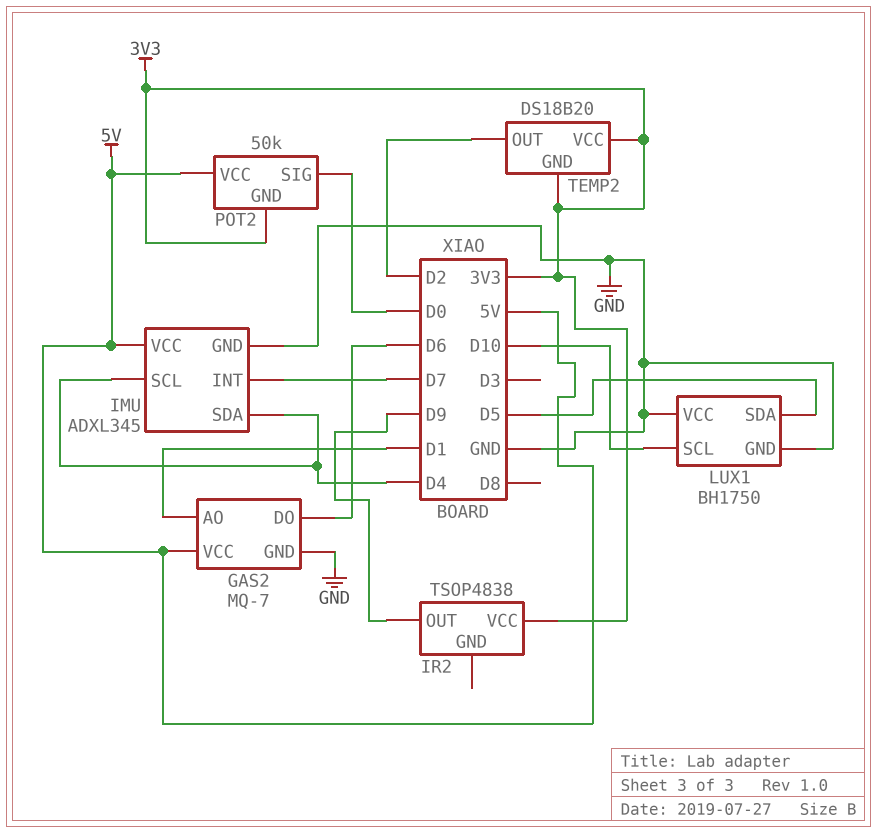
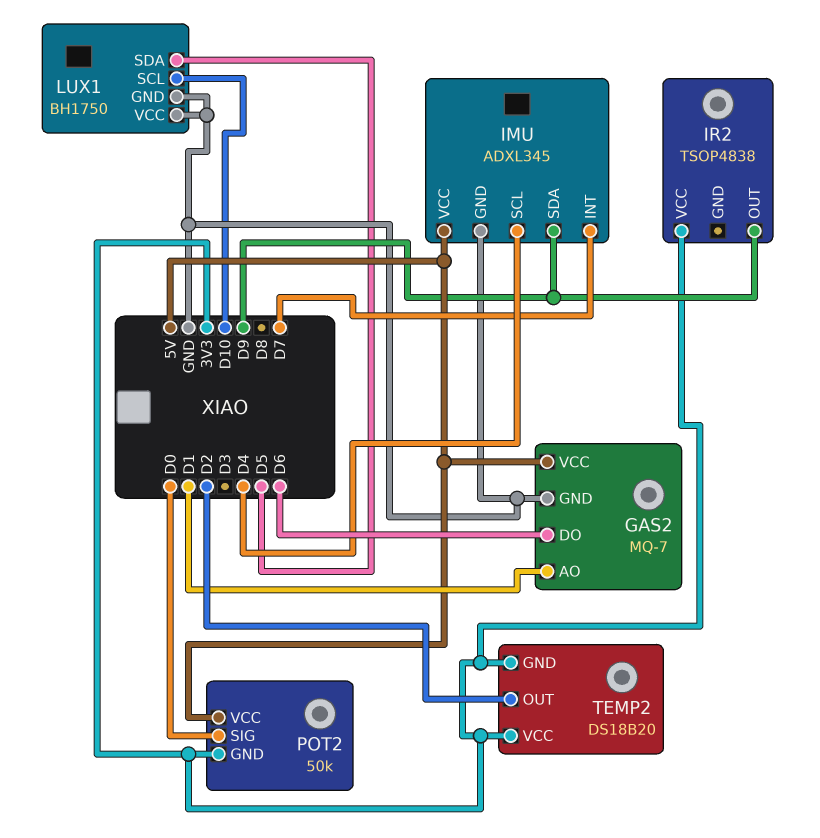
IMU pin SDA: D4 -> D9

